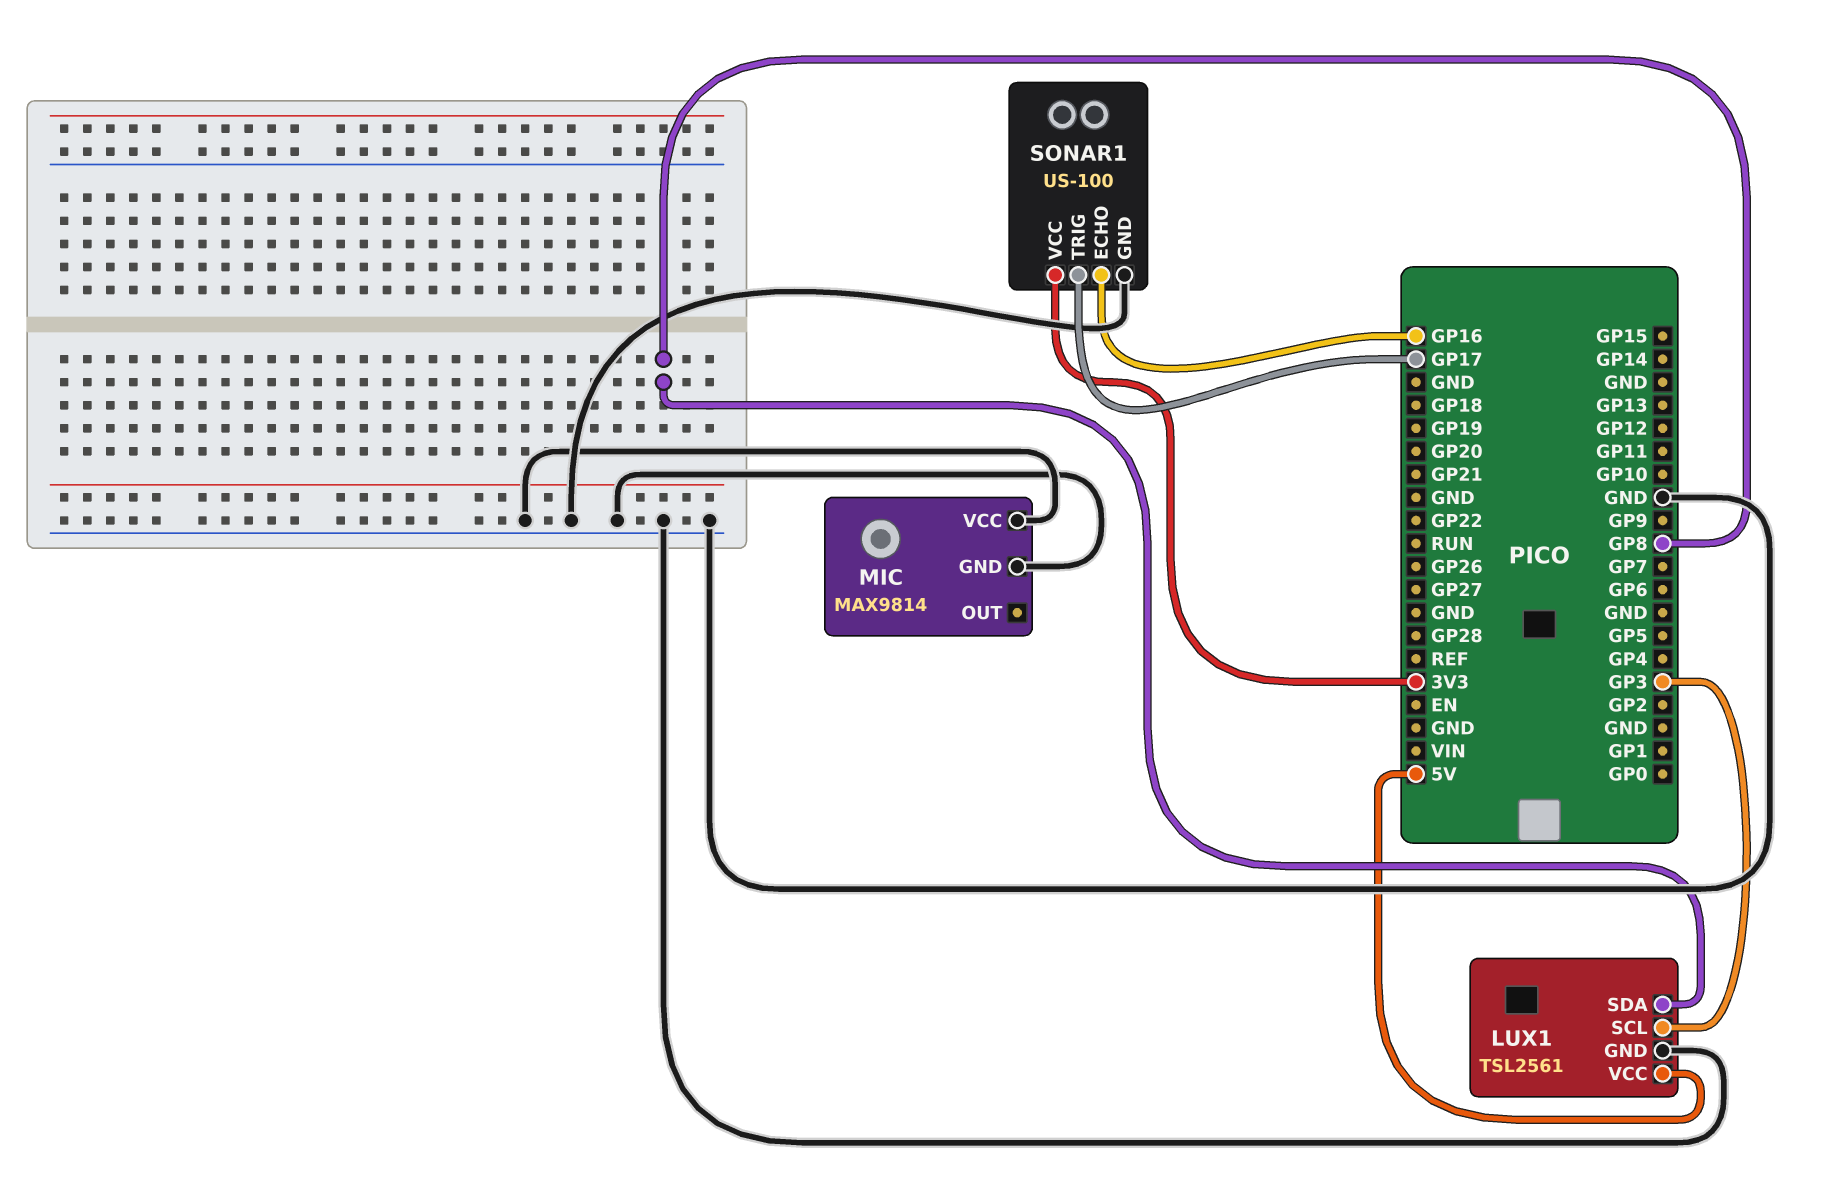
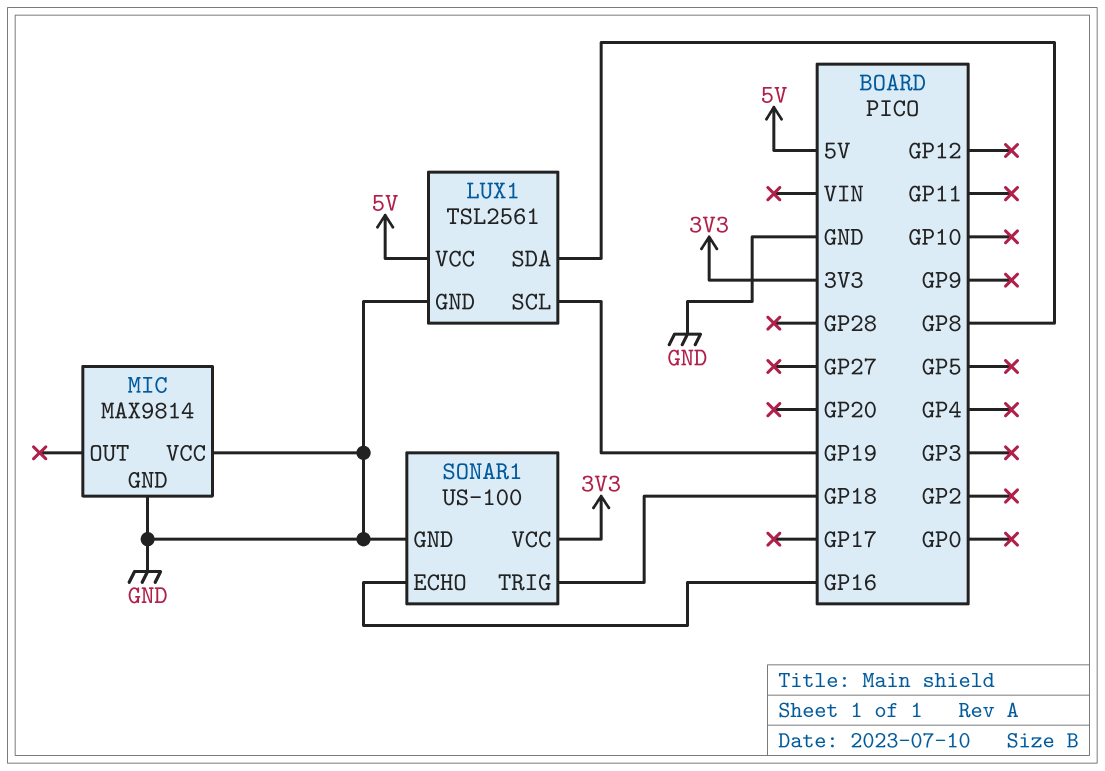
LUX1 pin SCL: GP3 -> GP19
SONAR1 pin TRIG: GP17 -> GP18

